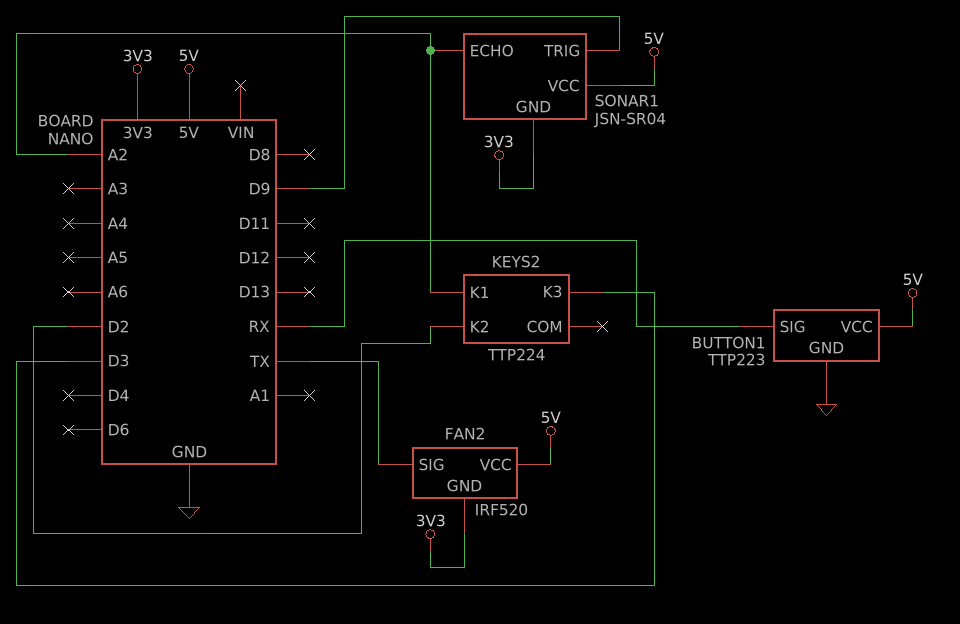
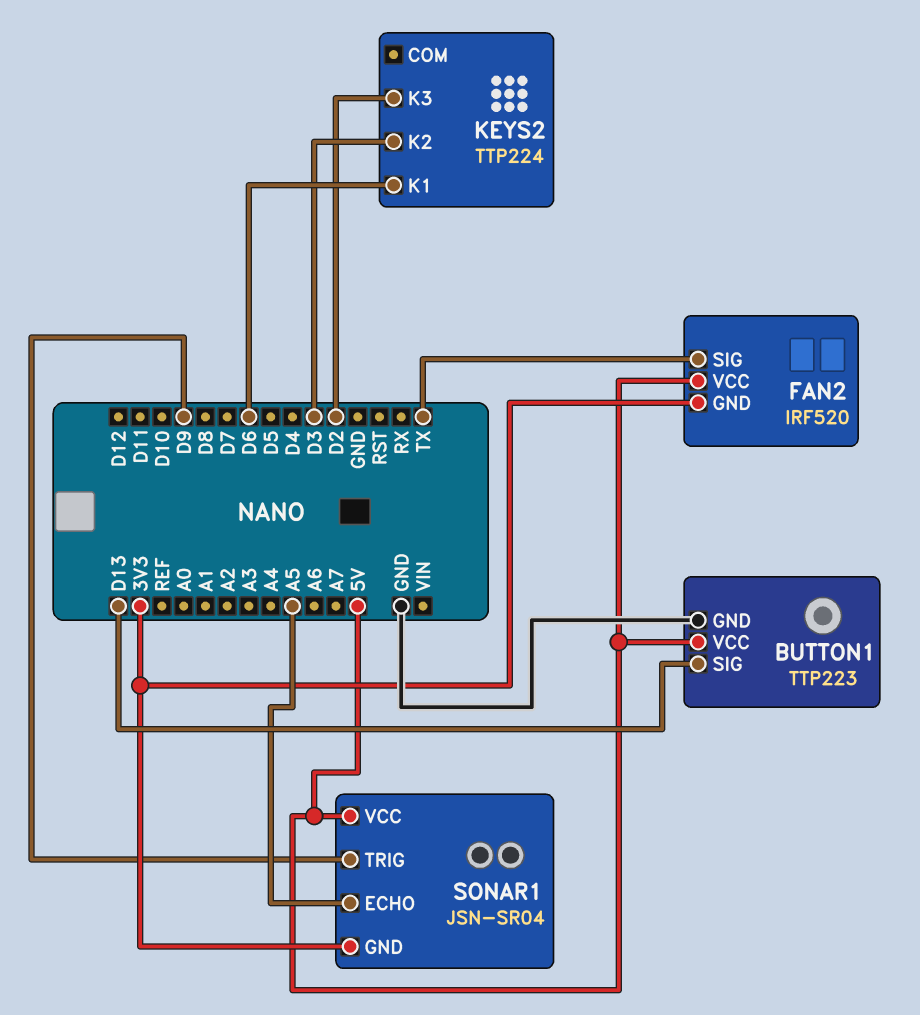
BUTTON1 pin SIG: RX -> D13
KEYS2 pin K1: A2 -> D6
KEYS2 pin K2: D2 -> D3
KEYS2 pin K3: D3 -> D2
SONAR1 pin ECHO: A2 -> A5

